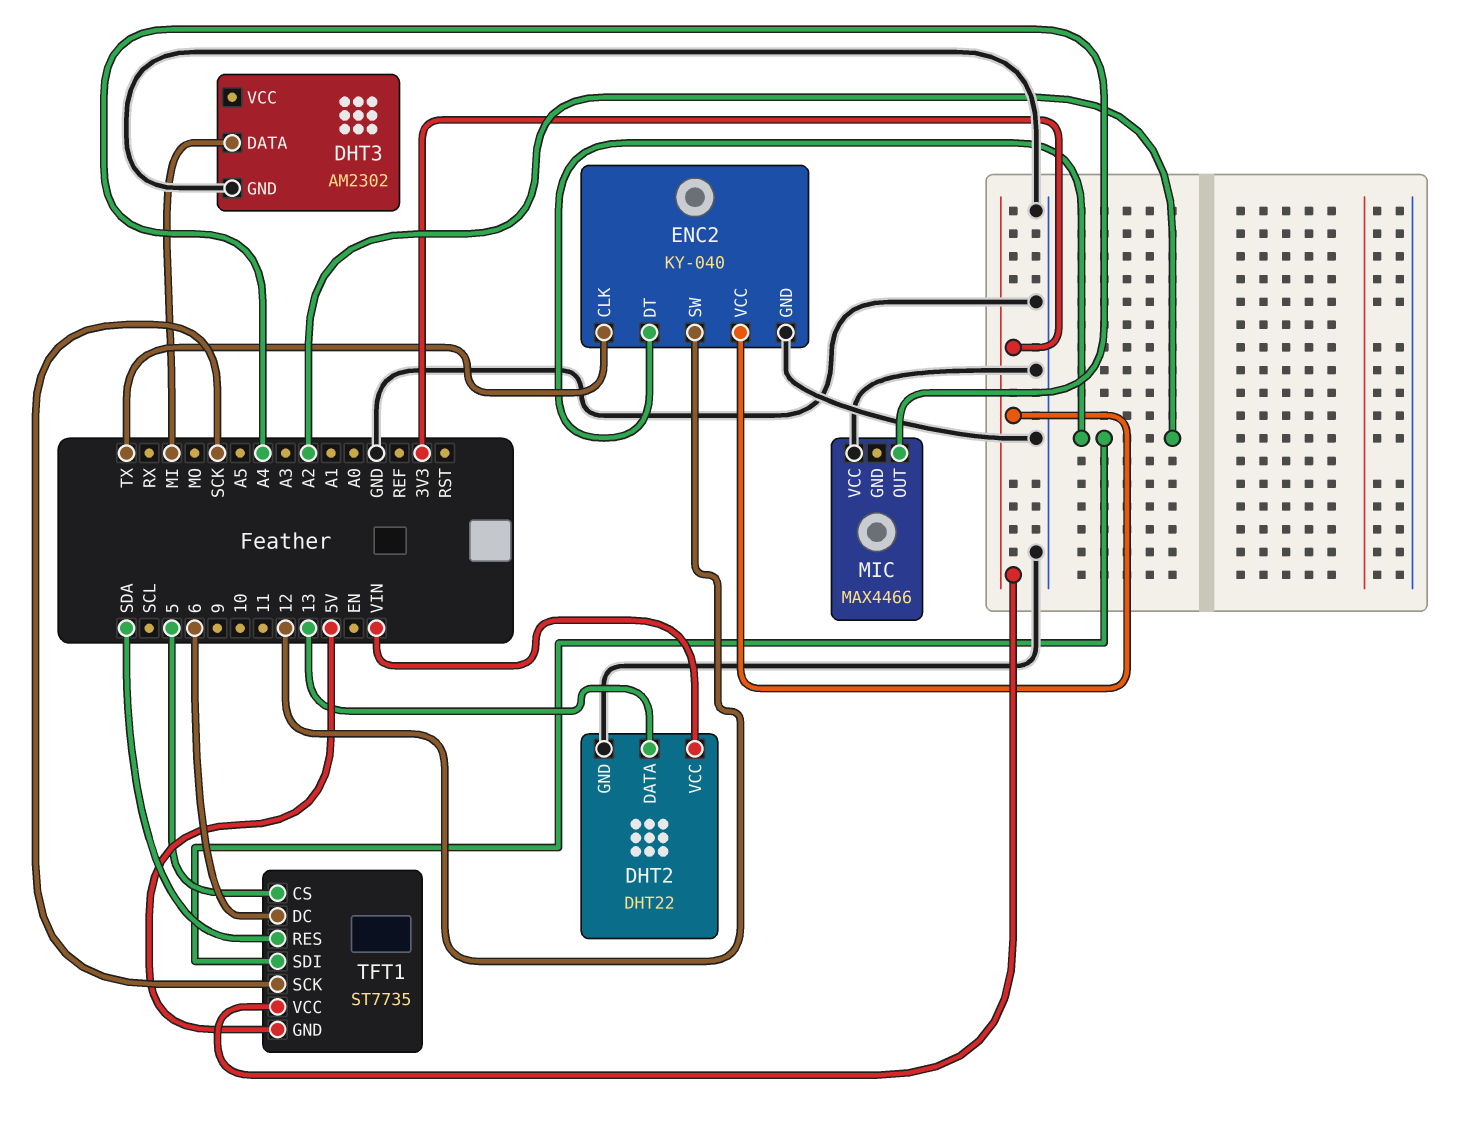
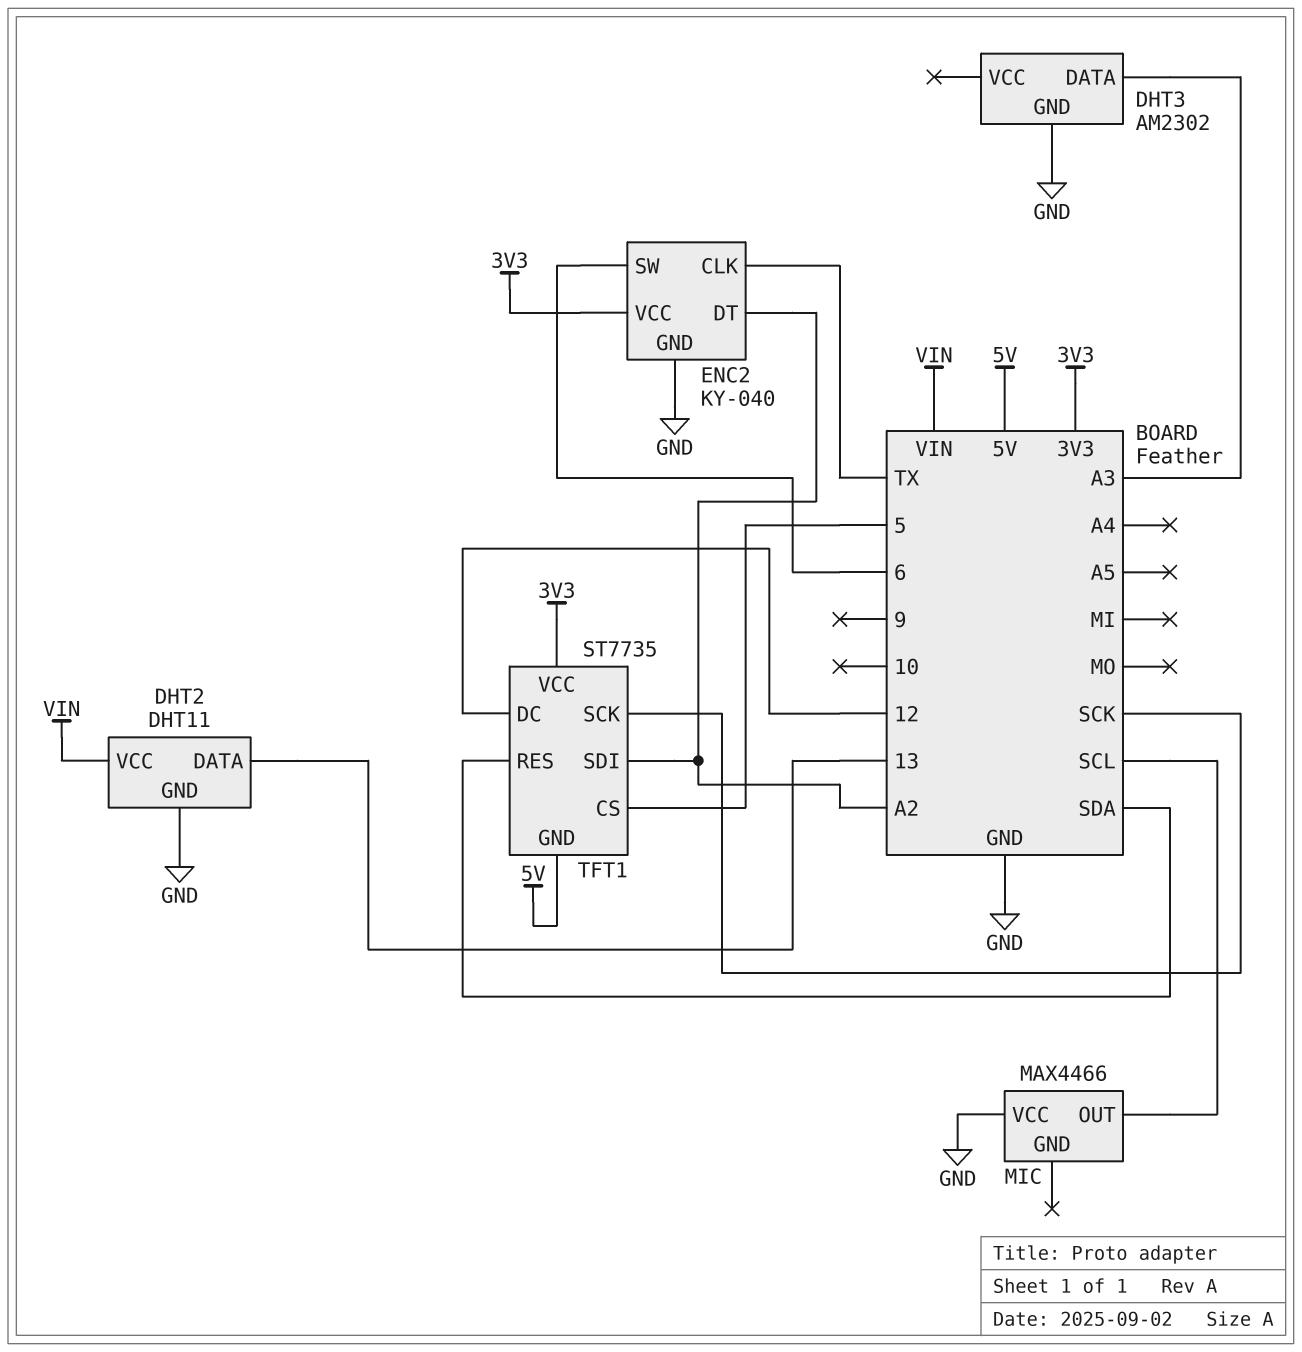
DHT2: DHT22 -> DHT11
DHT3 pin DATA: MI -> A3
ENC2 pin SW: 12 -> 6
MIC pin OUT: A4 -> SCL
TFT1 pin DC: 6 -> 12

